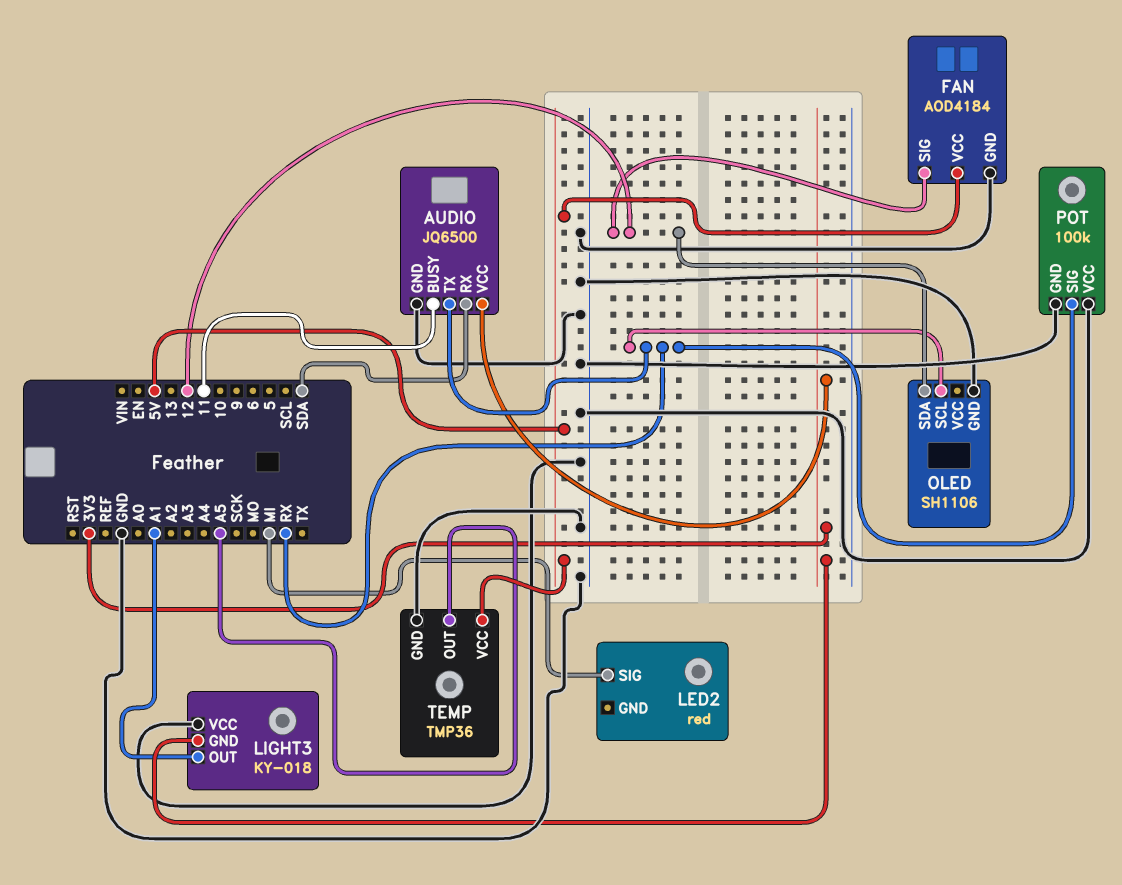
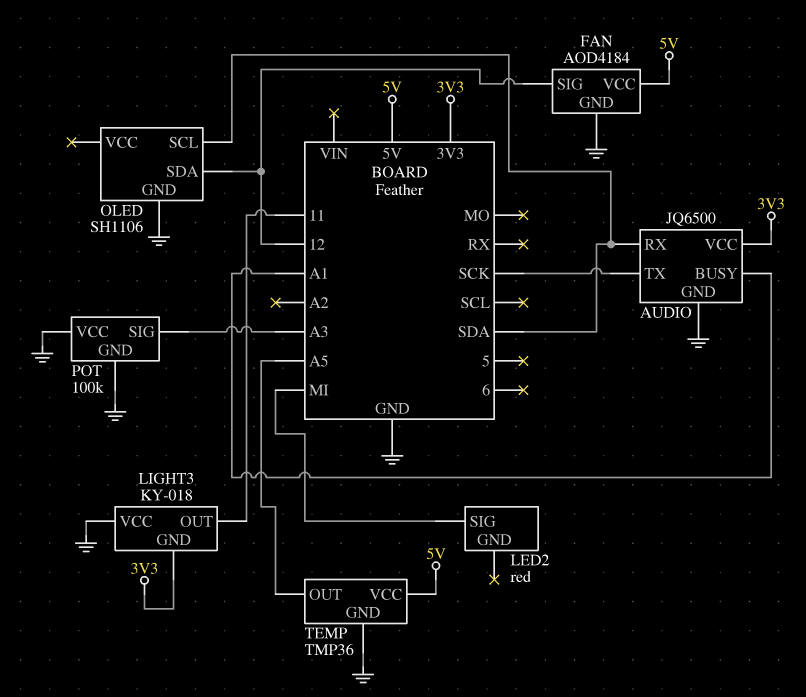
AUDIO pin BUSY: 11 -> A1
AUDIO pin TX: RX -> SCK
LIGHT3 pin OUT: A1 -> 11
OLED pin SCL: RX -> SDA
POT pin SIG: RX -> A3

